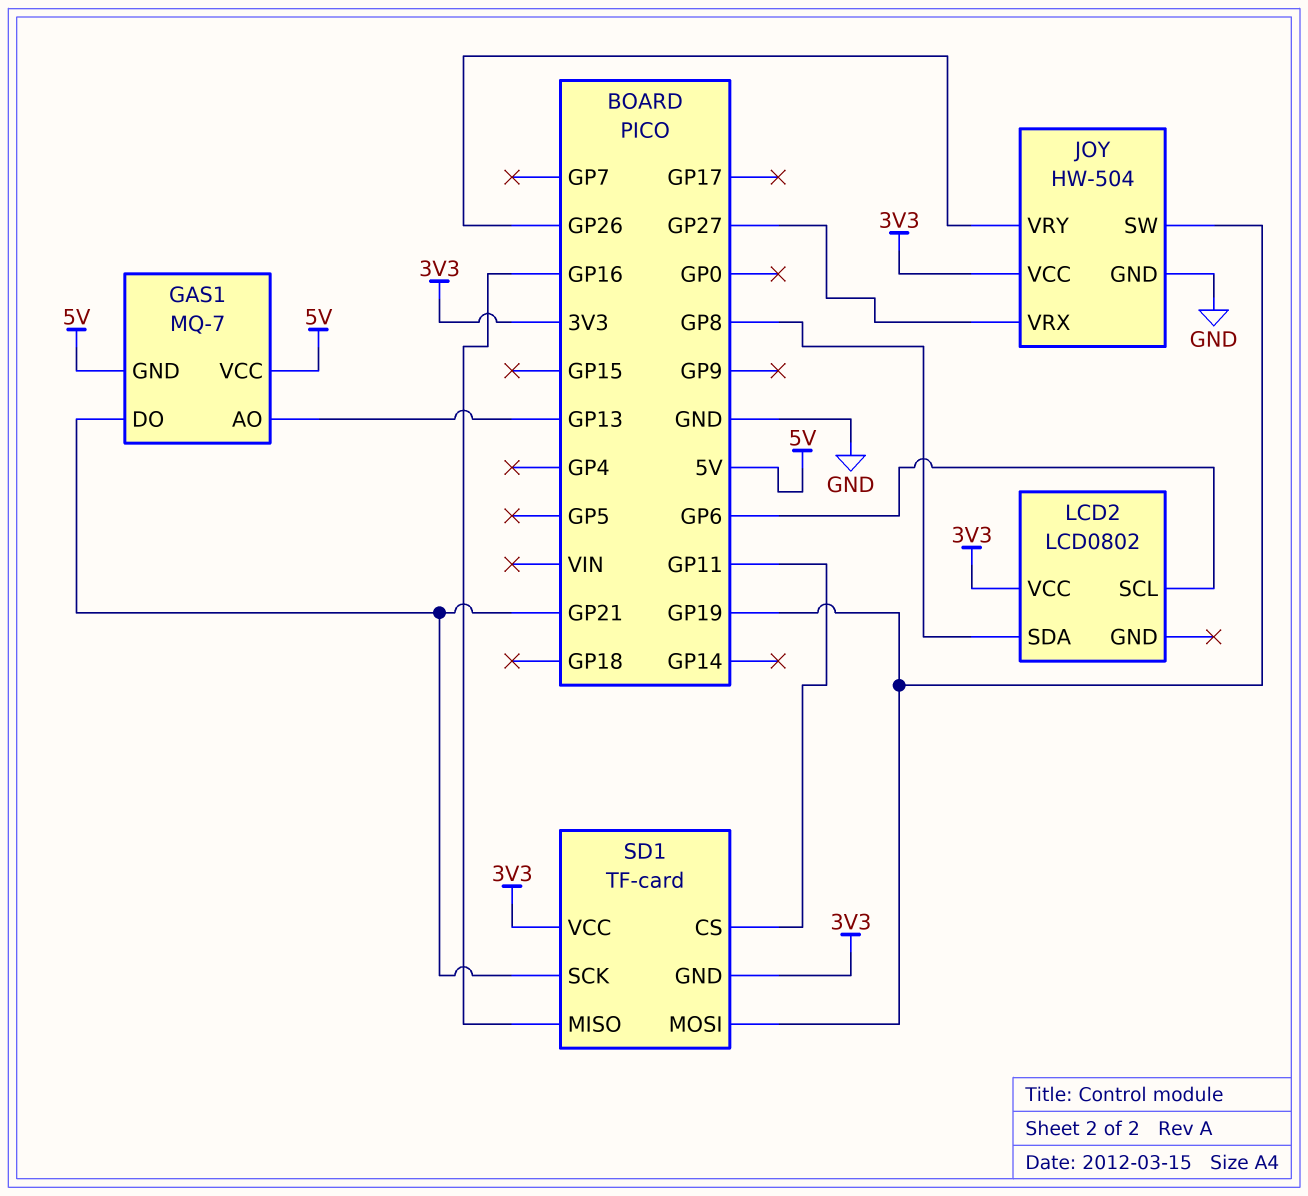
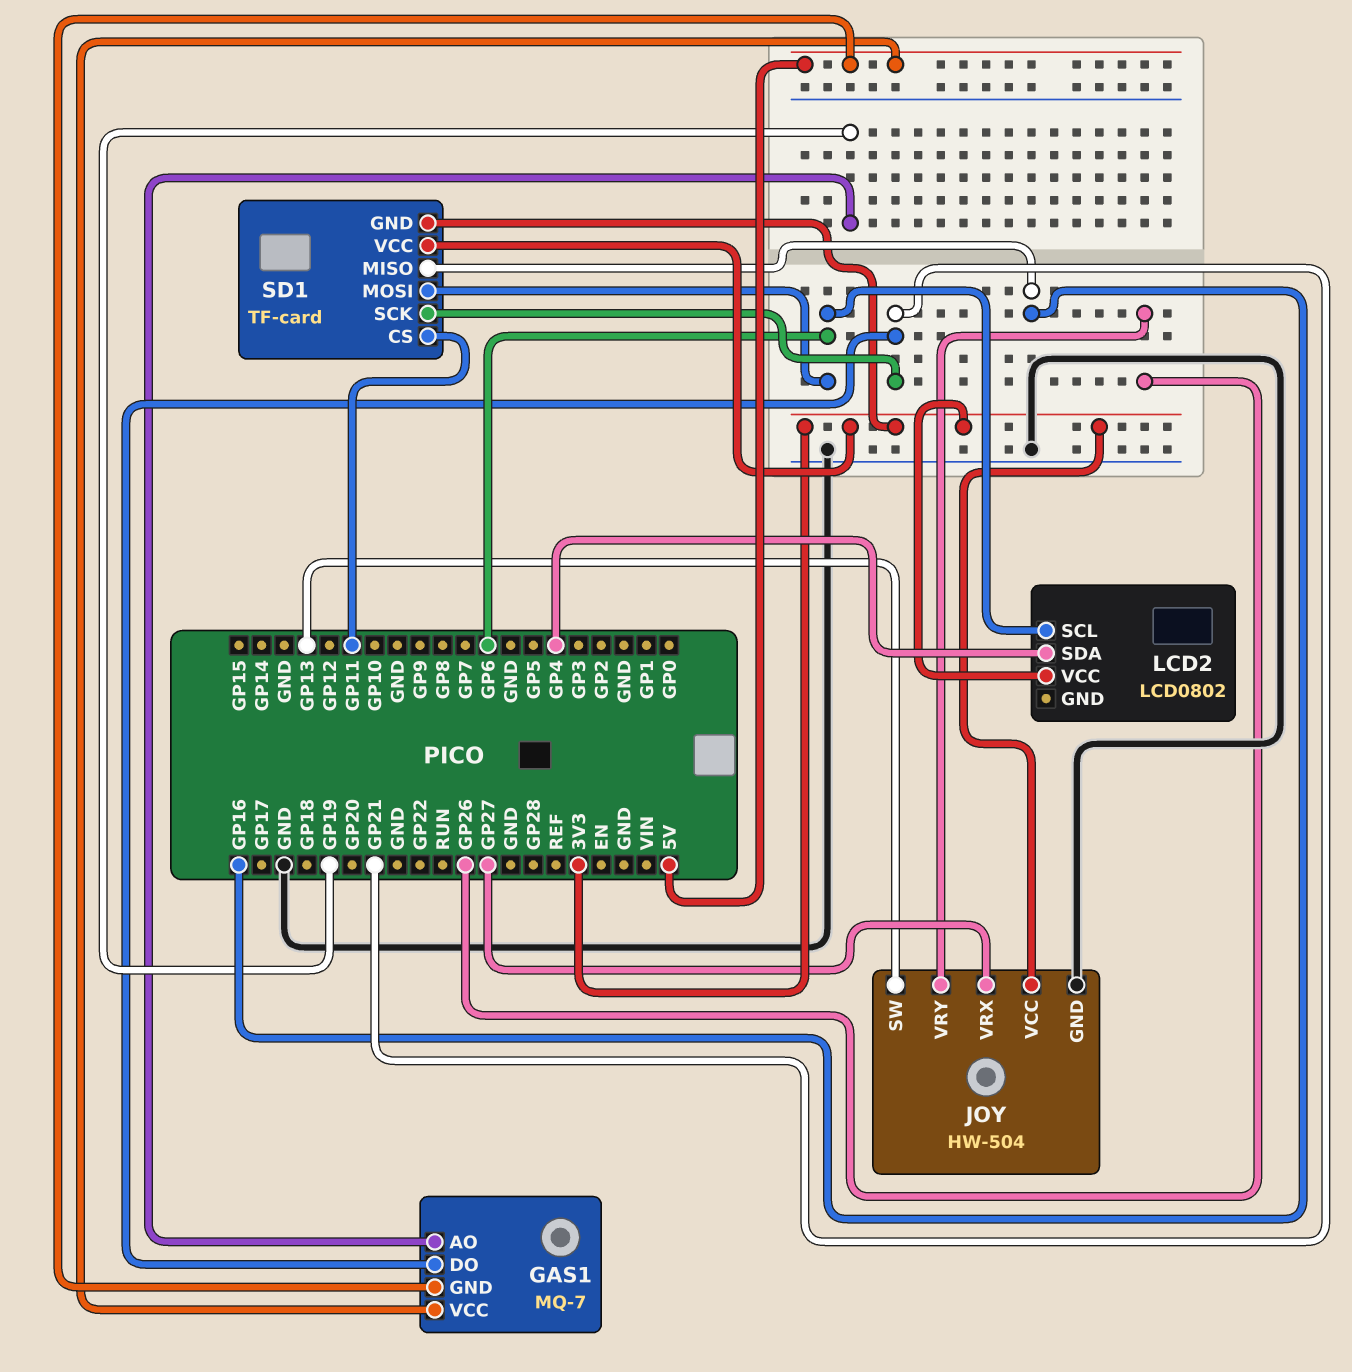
GAS1 pin AO: GP13 -> GP19
JOY pin SW: GP19 -> GP13
LCD2 pin SDA: GP8 -> GP4
SD1 pin MOSI: GP19 -> GP6

